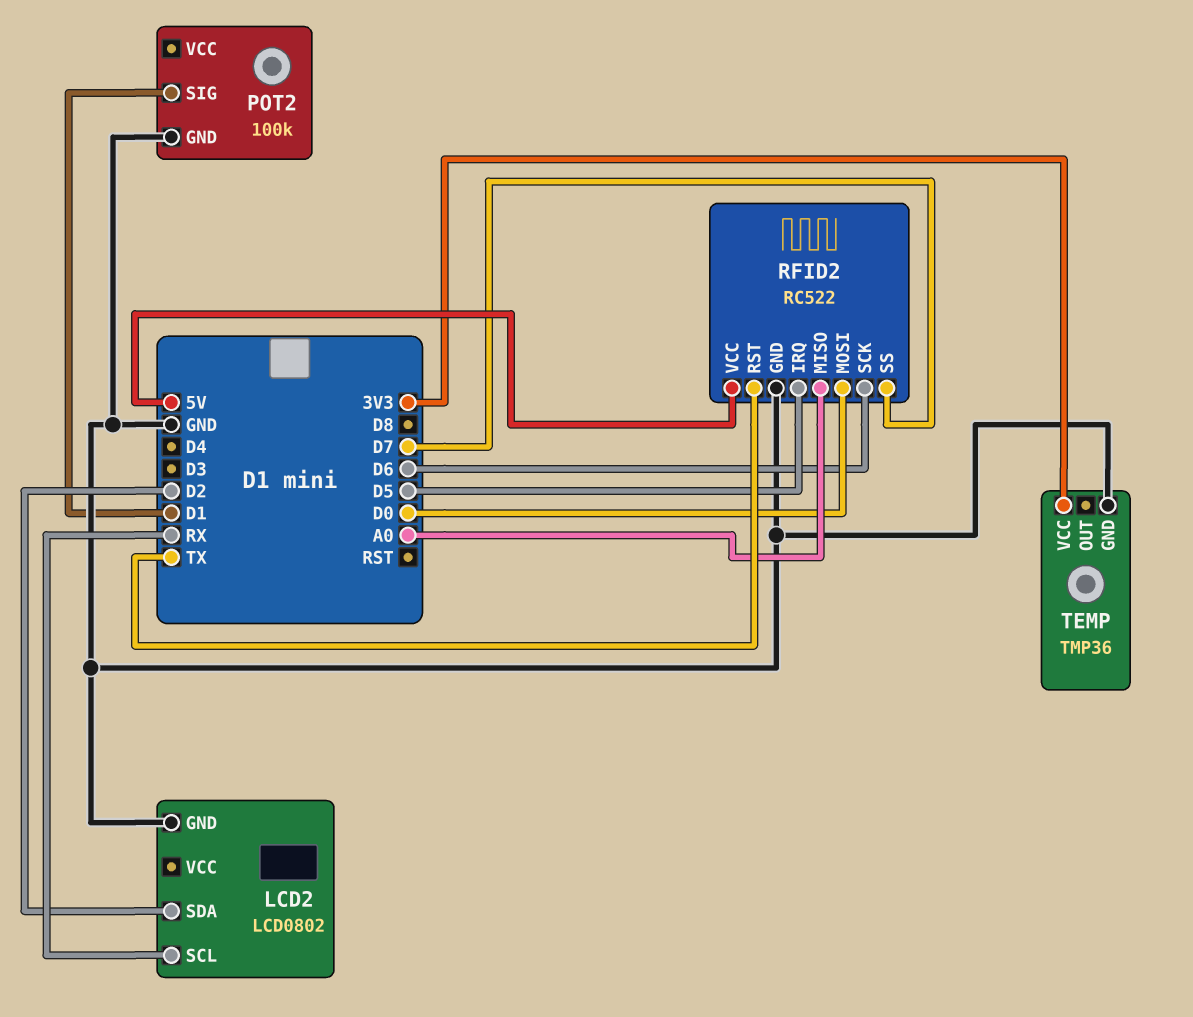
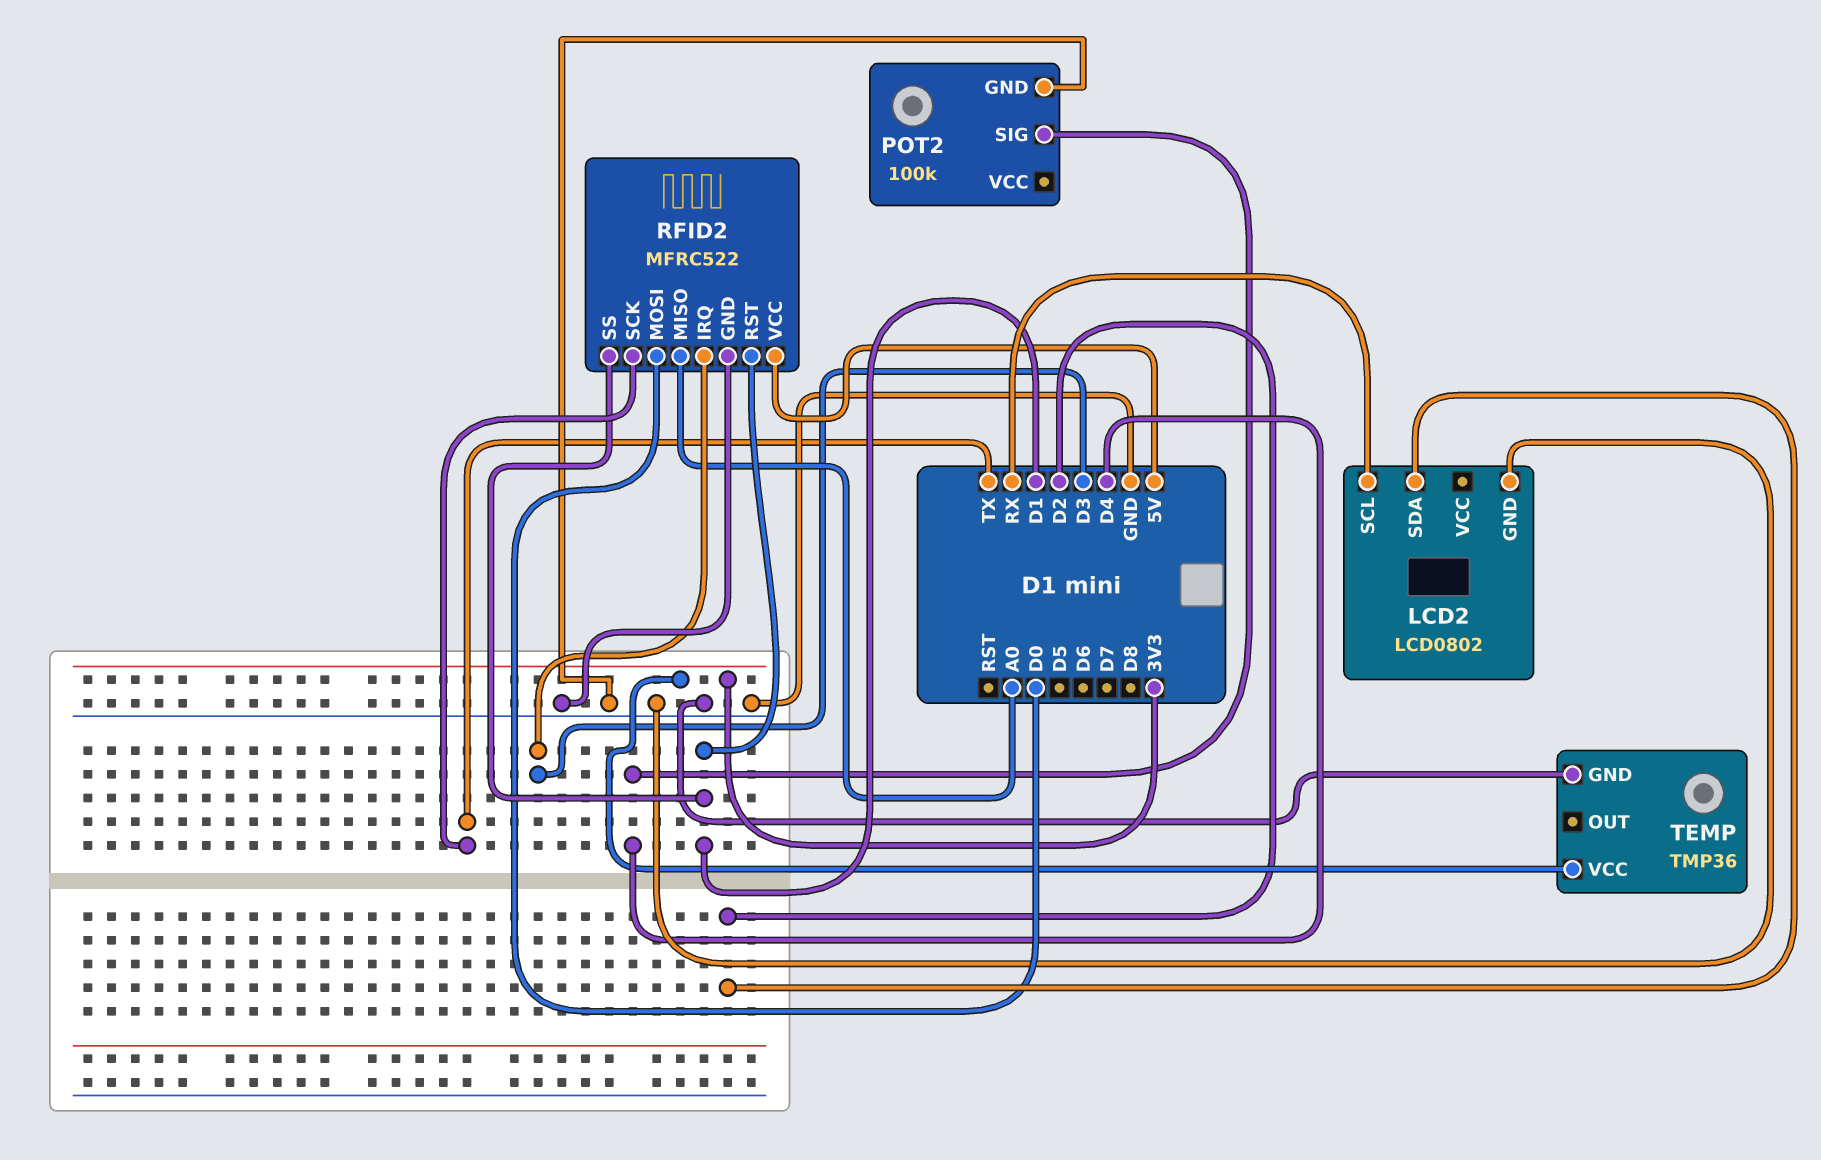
POT2 pin SIG: D1 -> D4
RFID2: RC522 -> MFRC522
RFID2 pin IRQ: D5 -> D3
RFID2 pin RST: TX -> D1
RFID2 pin SCK: D6 -> TX
RFID2 pin SS: D7 -> D1

